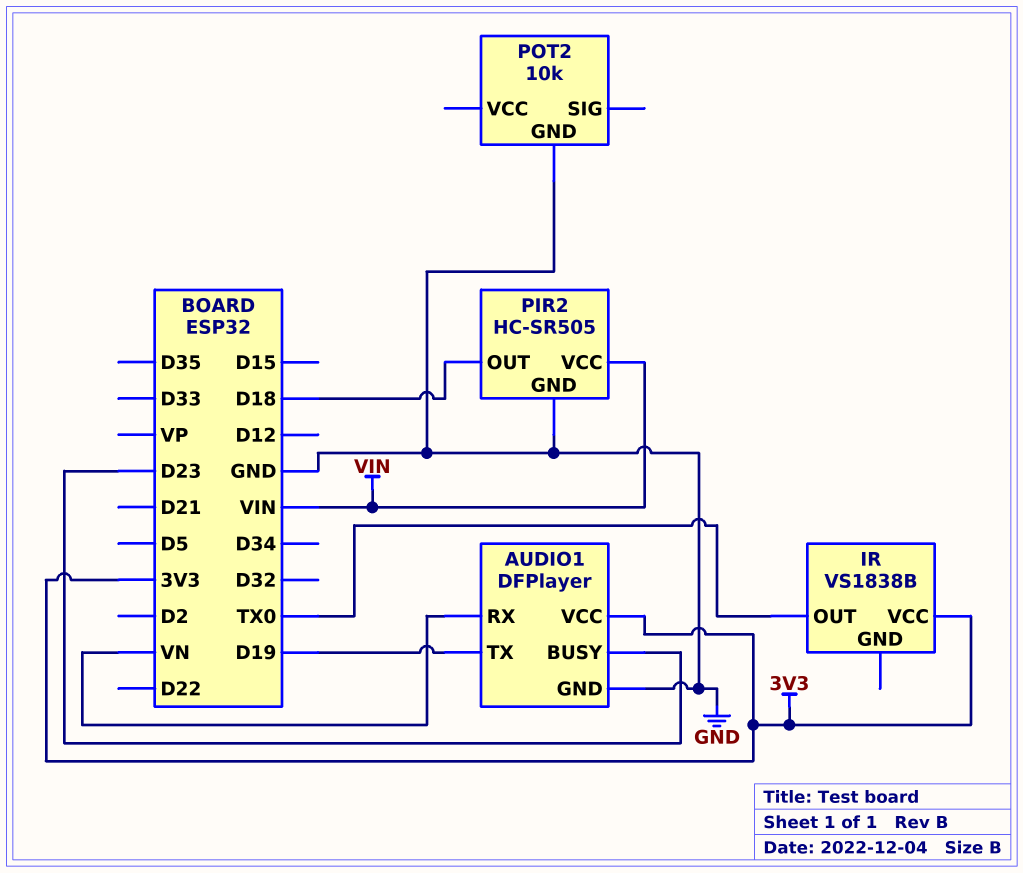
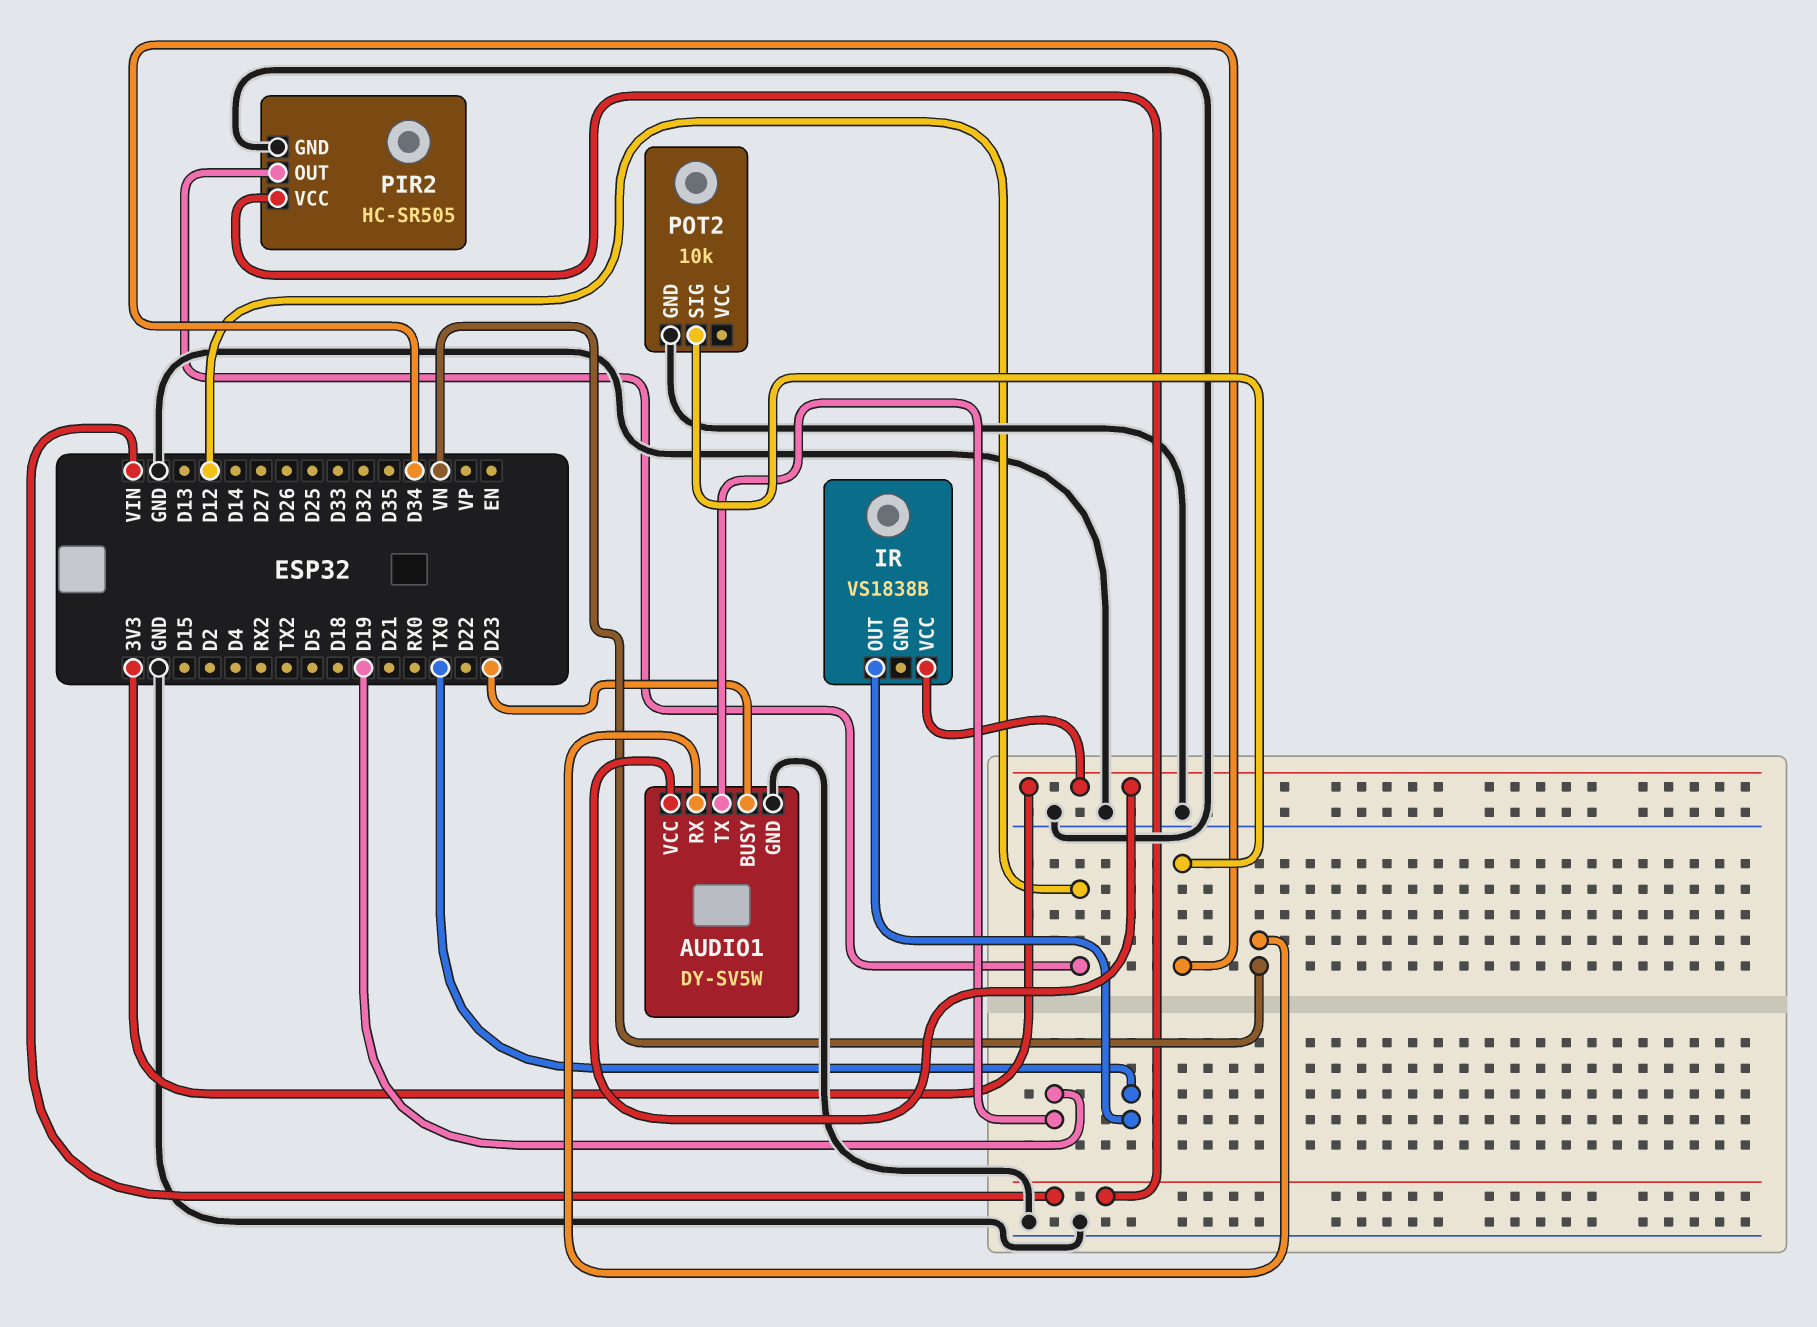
AUDIO1: DFPlayer -> DY-SV5W
PIR2 pin OUT: D18 -> D12
POT2 pin SIG: none -> D34

